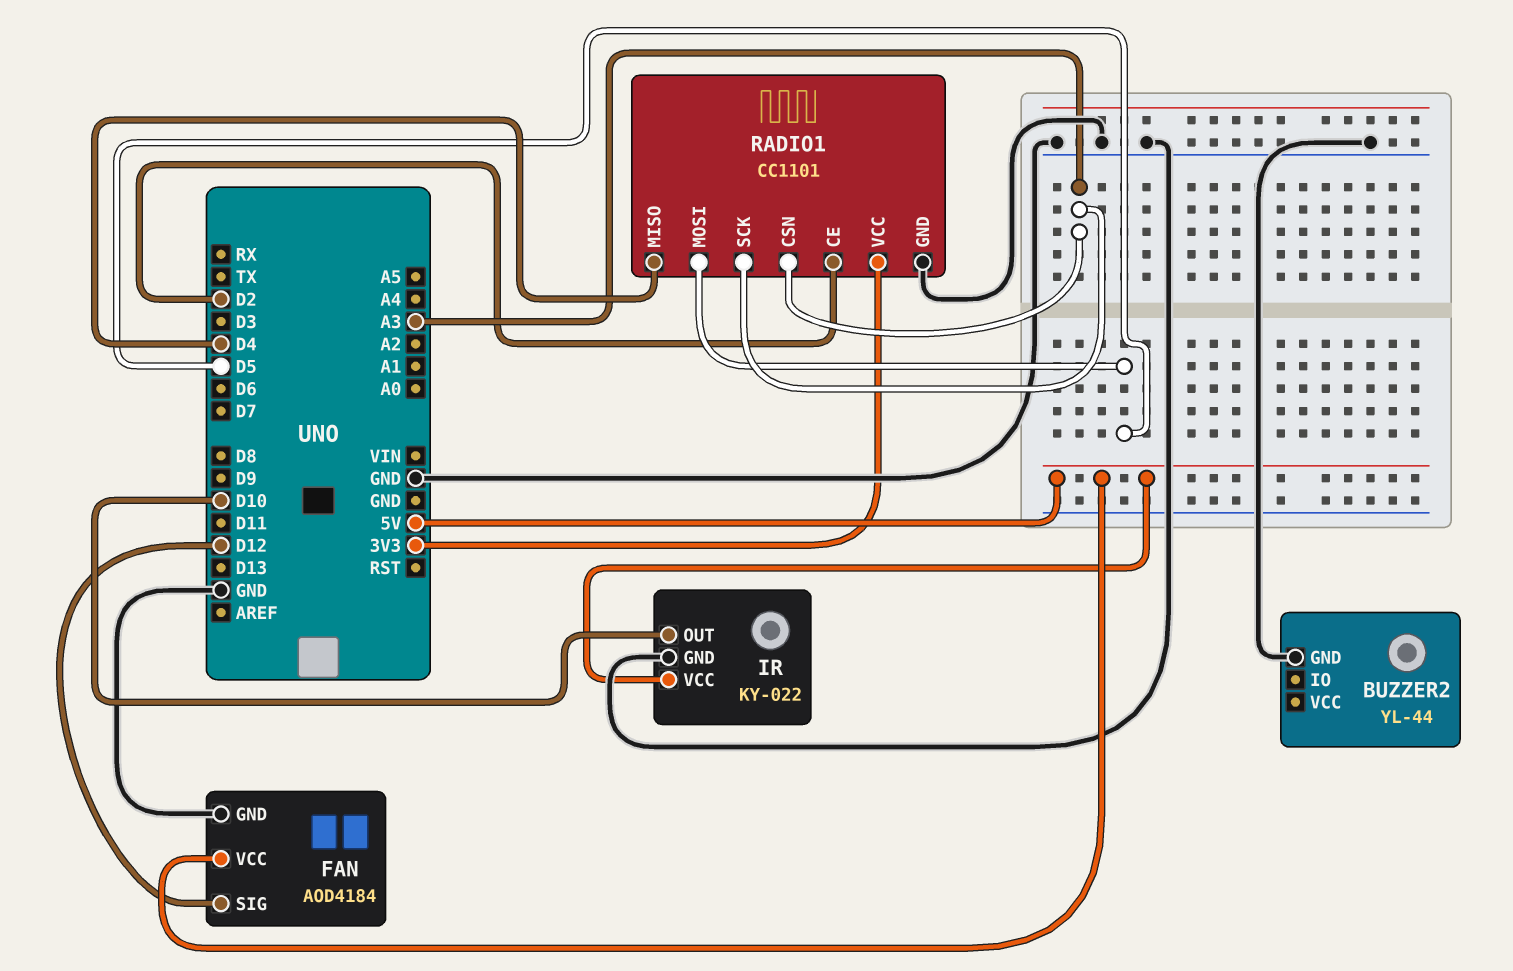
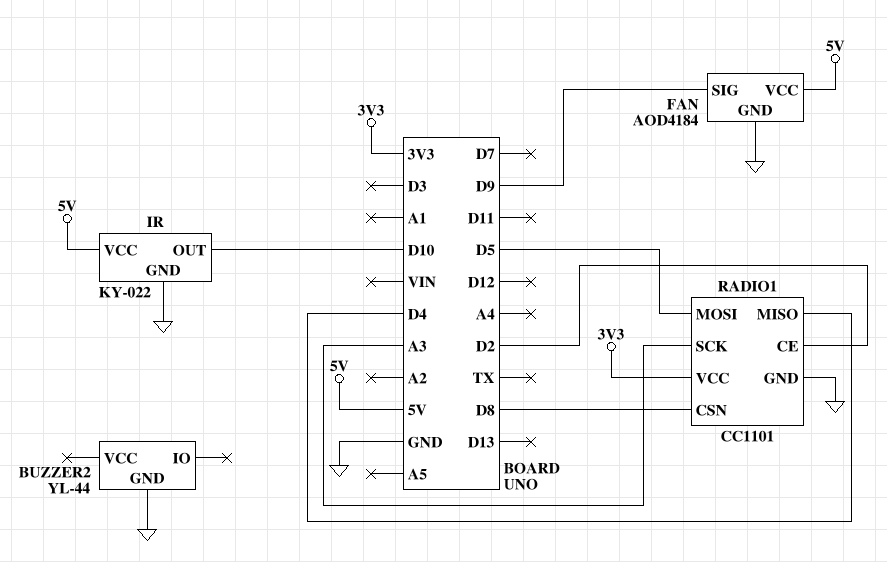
FAN pin SIG: D12 -> D9
RADIO1 pin CSN: A3 -> D8

